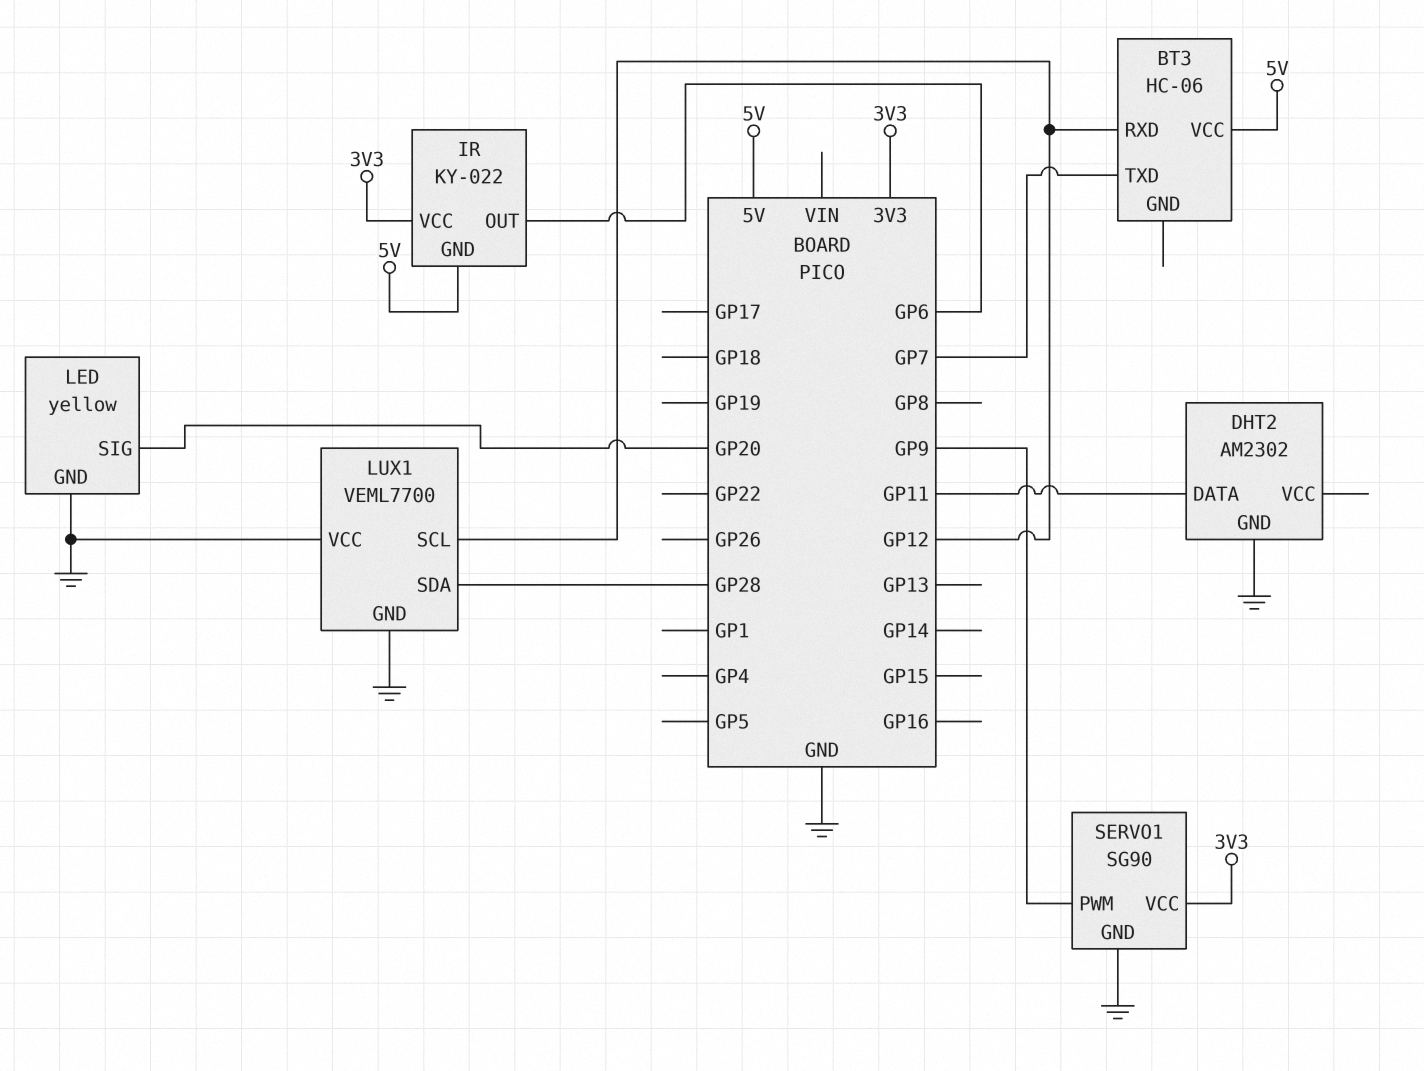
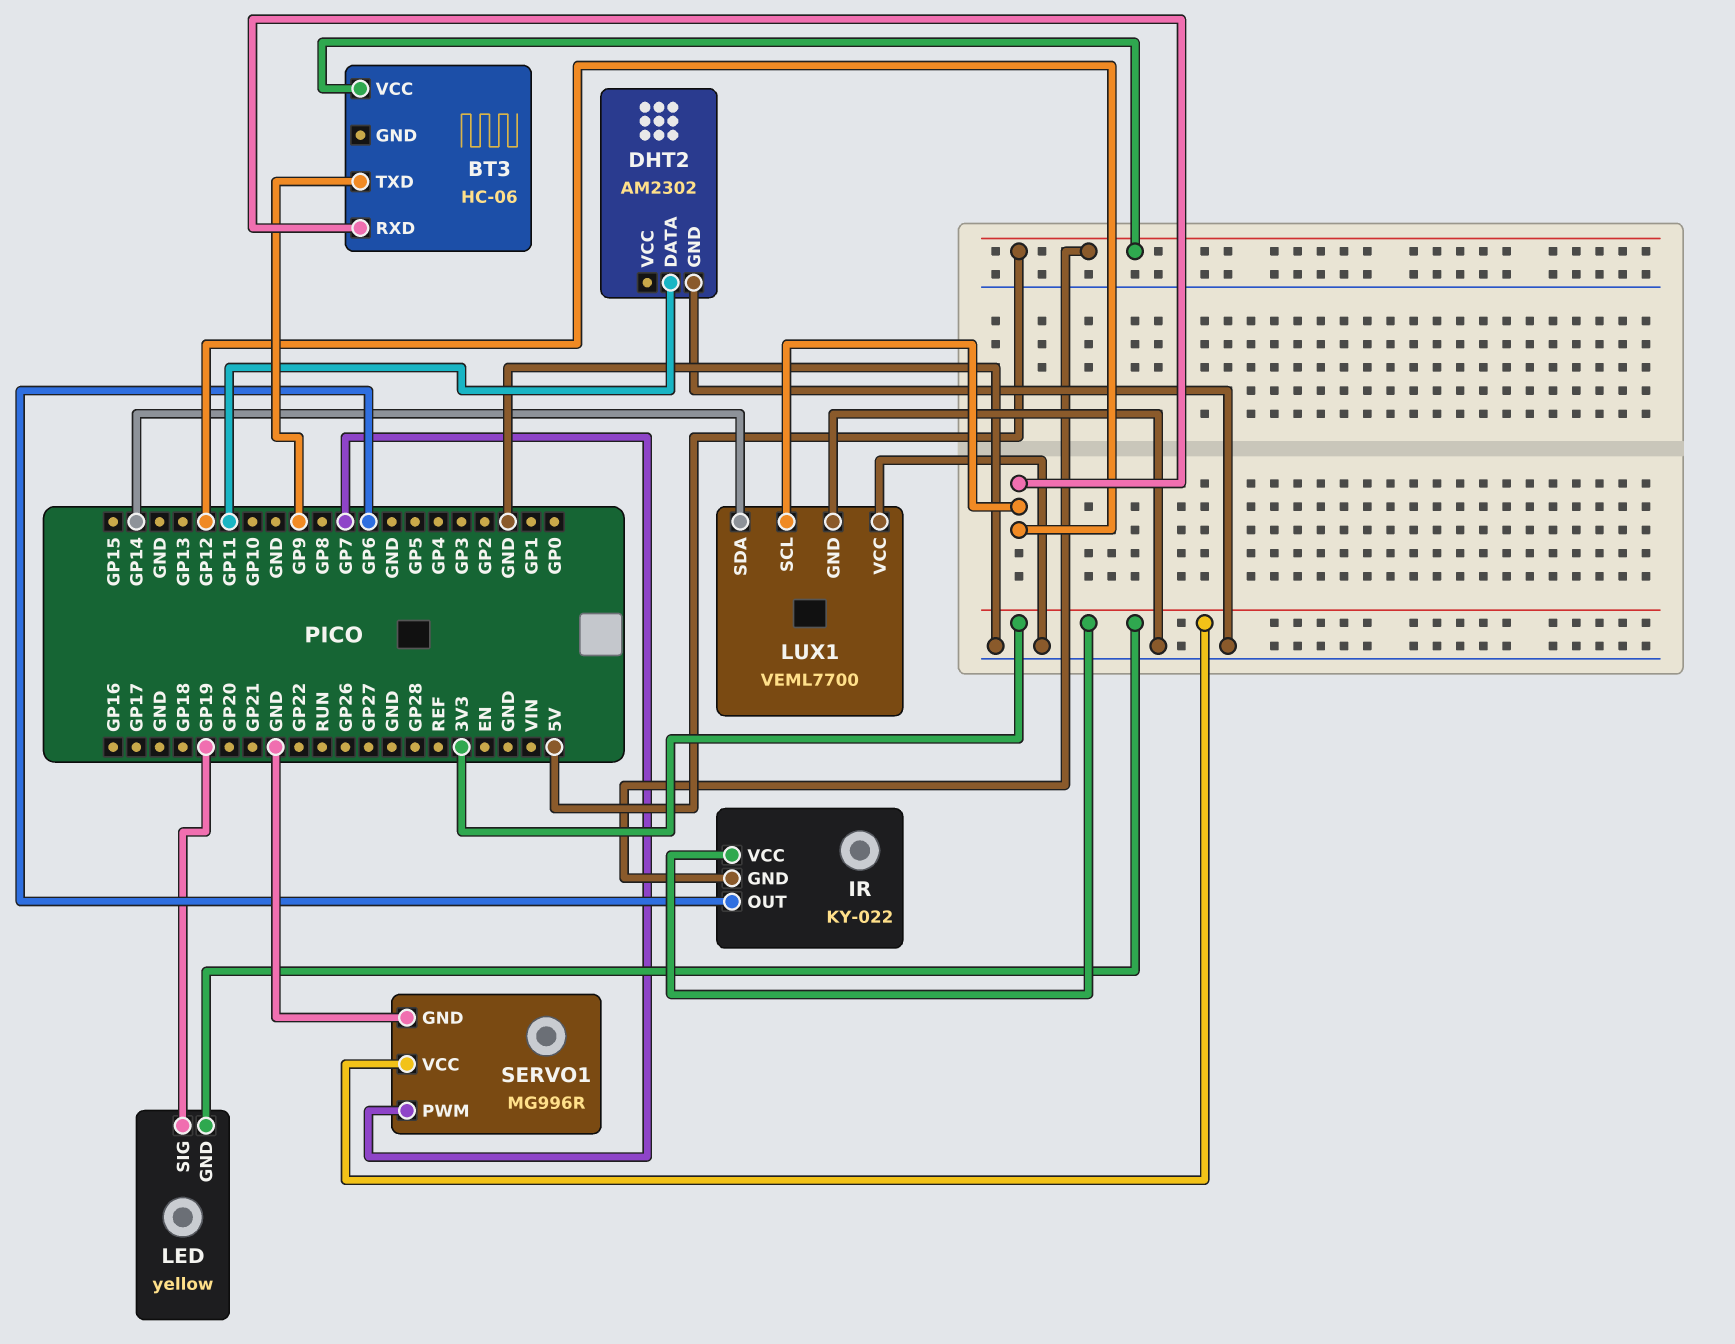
BT3 pin TXD: GP7 -> GP9
LED pin GND: GND -> 3V3
LED pin SIG: GP20 -> GP19
LUX1 pin SDA: GP28 -> GP14
SERVO1: SG90 -> MG996R
SERVO1 pin PWM: GP9 -> GP7

